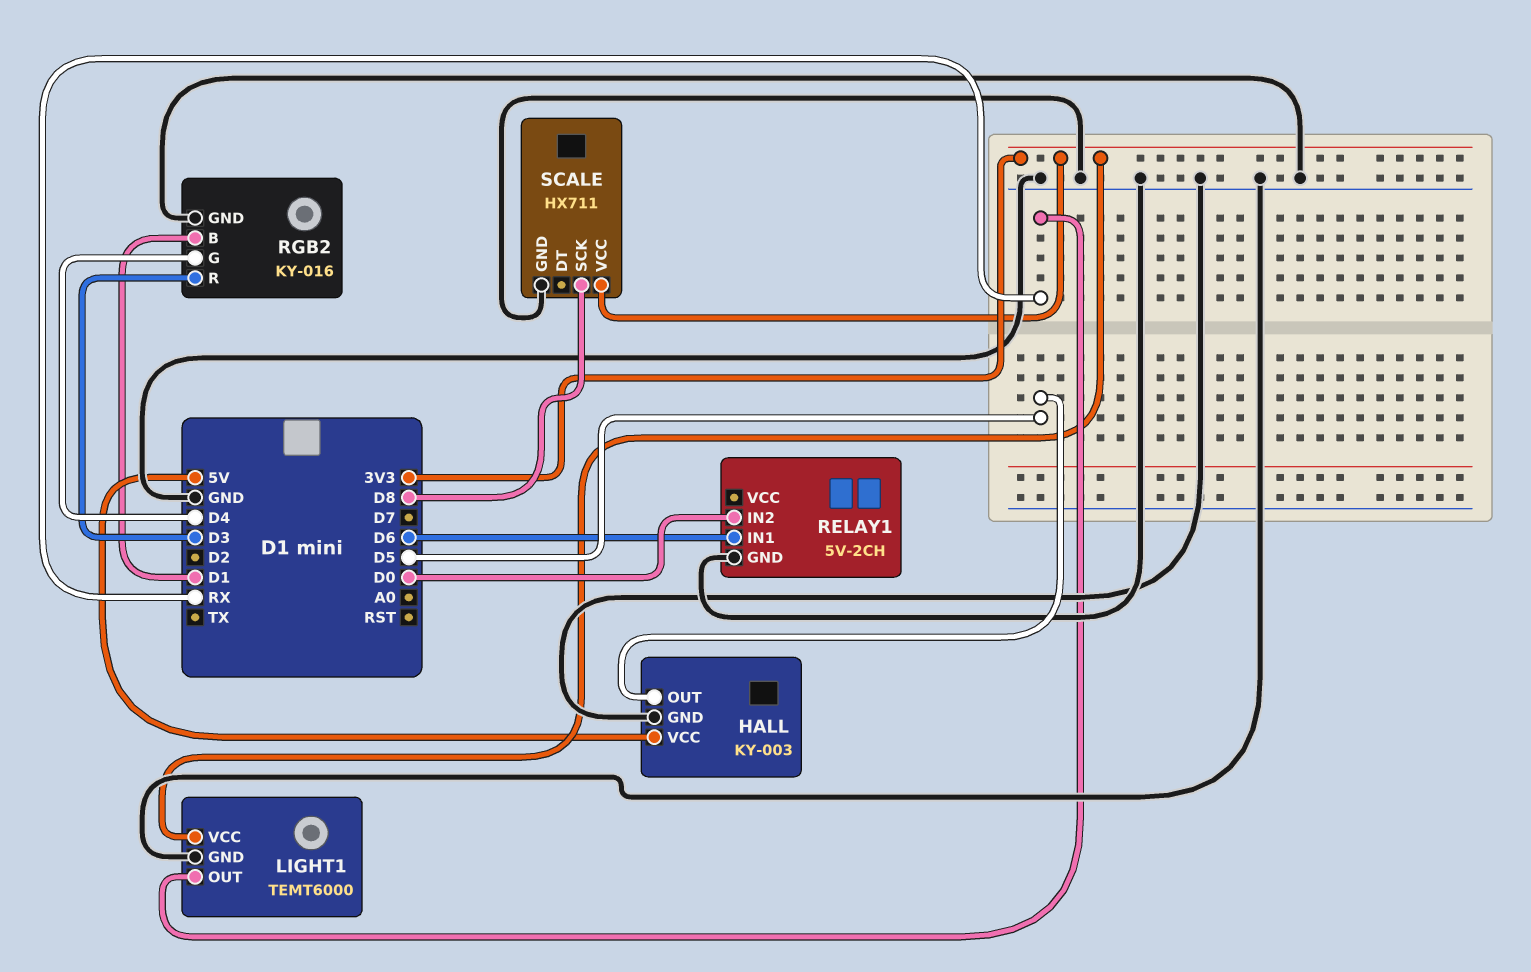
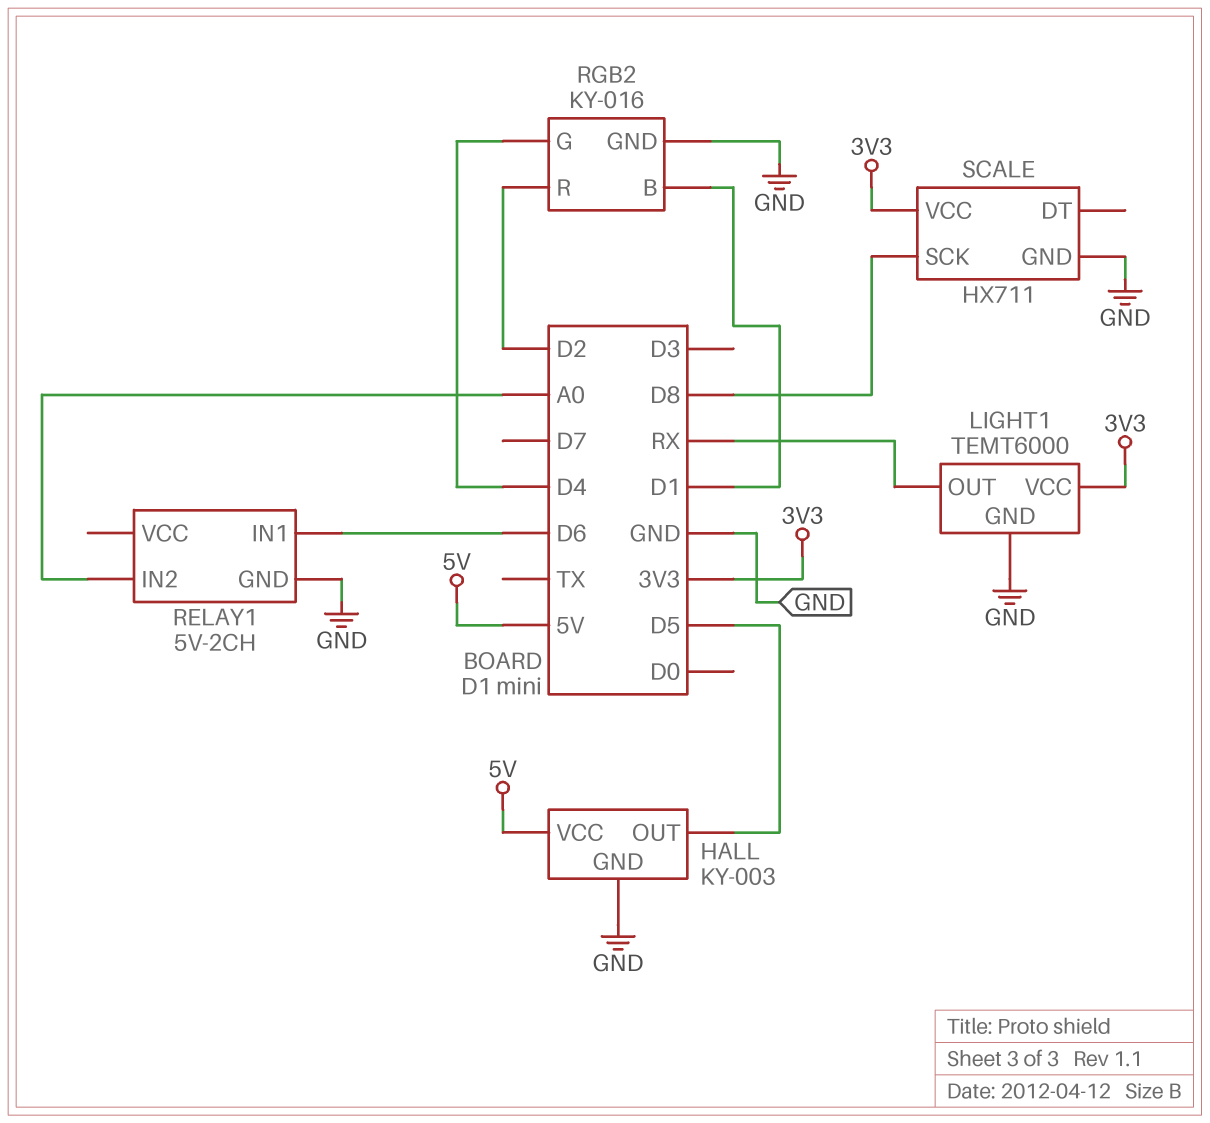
RELAY1 pin IN2: D0 -> A0
RGB2 pin R: D3 -> D2

